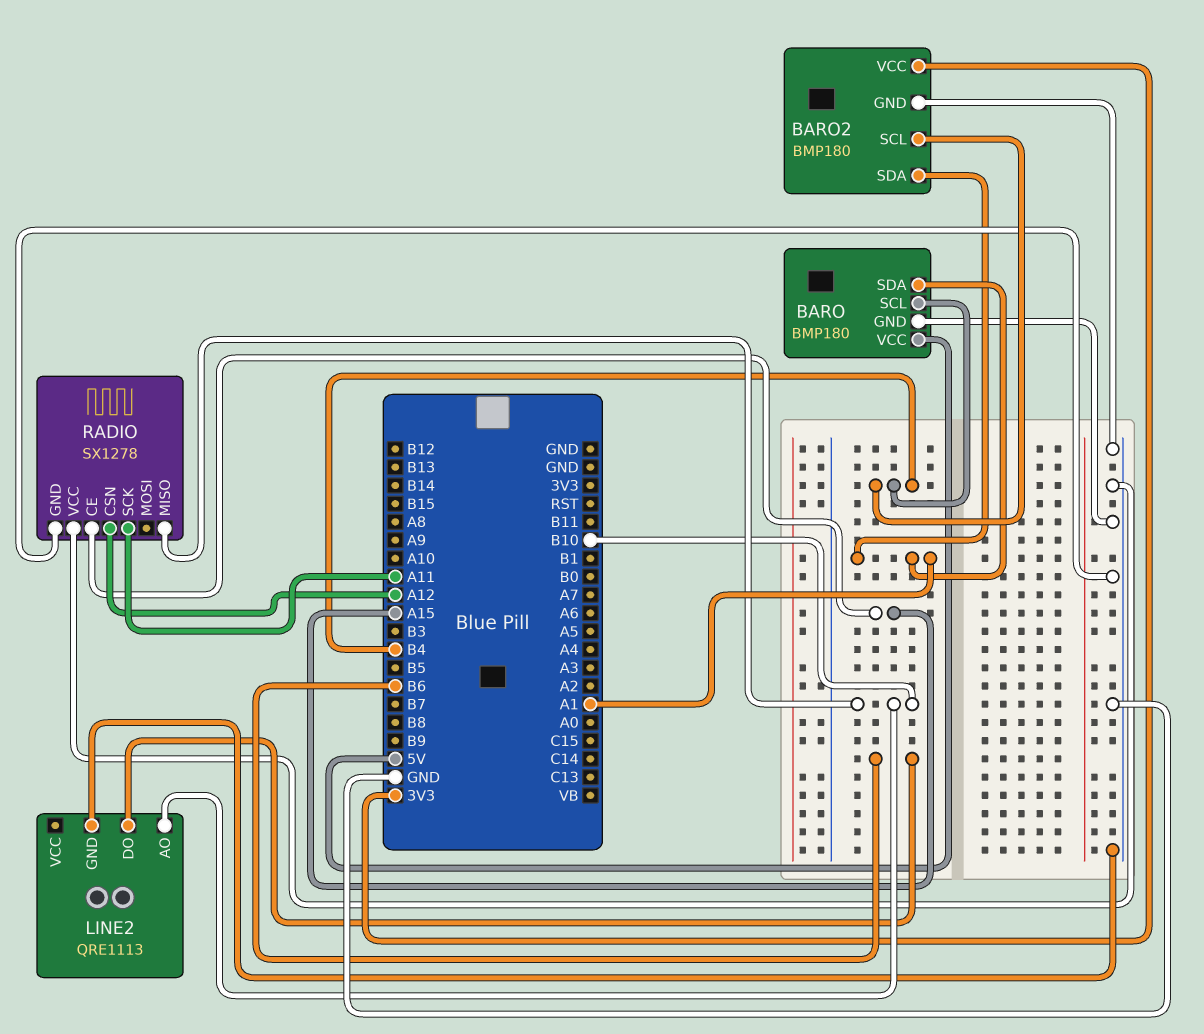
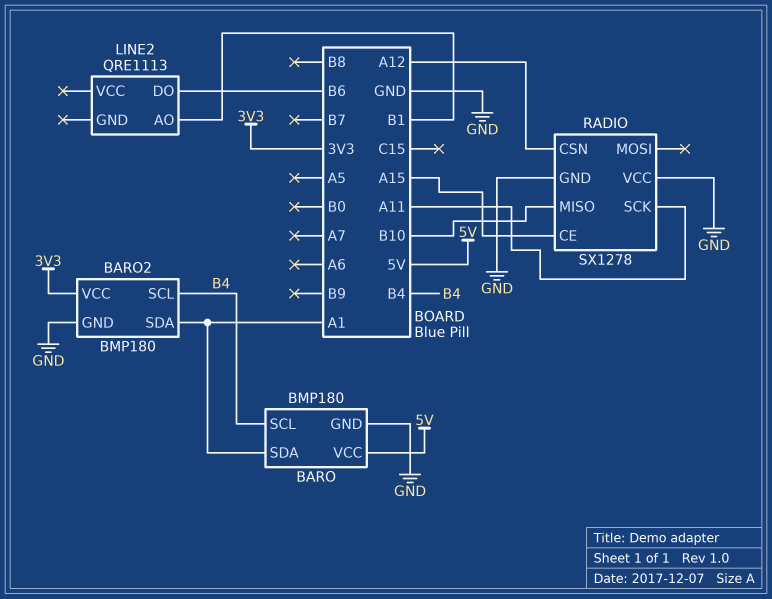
LINE2 pin AO: B10 -> B1
LINE2 pin GND: GND -> none

